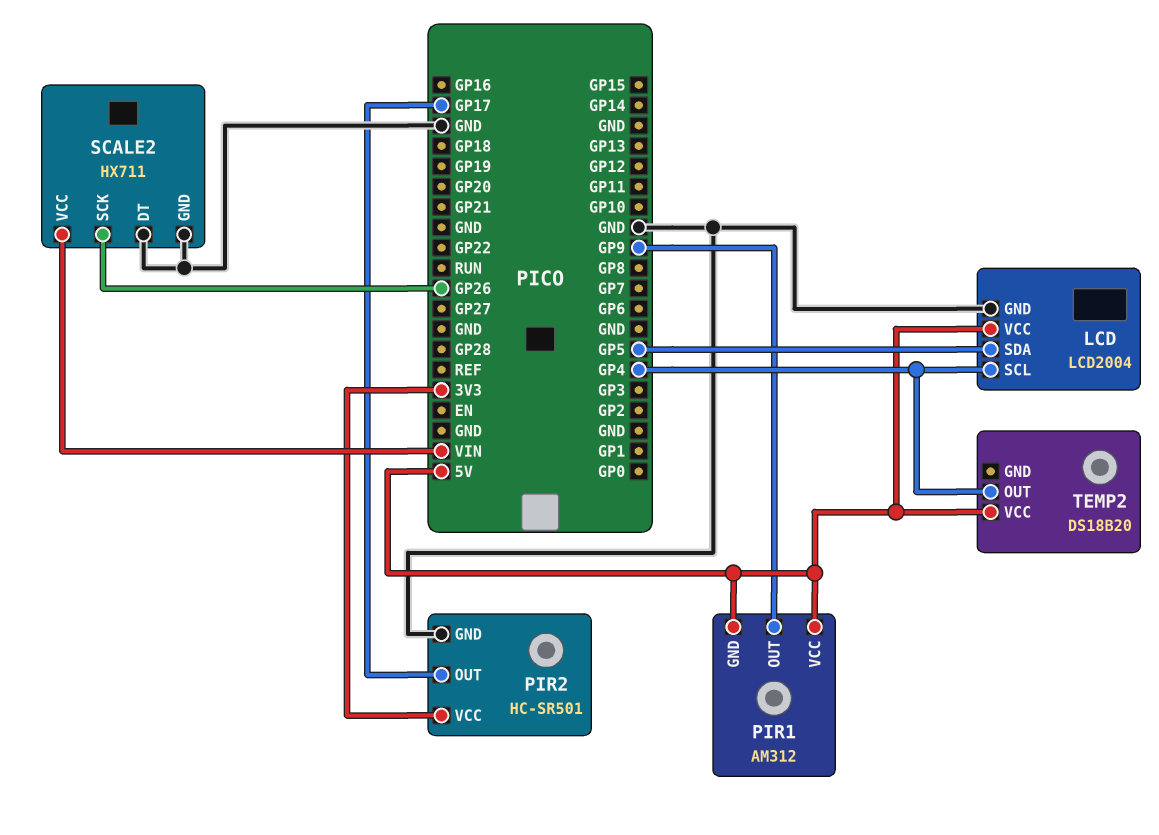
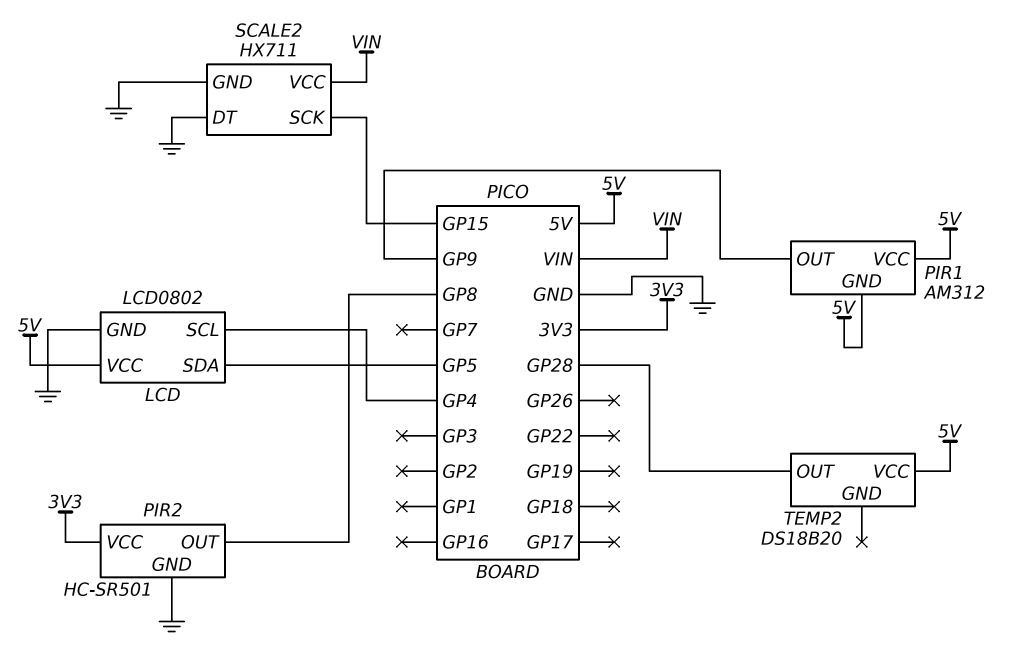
LCD: LCD2004 -> LCD0802
PIR2 pin OUT: GP17 -> GP8
SCALE2 pin SCK: GP26 -> GP15
TEMP2 pin OUT: GP4 -> GP28

